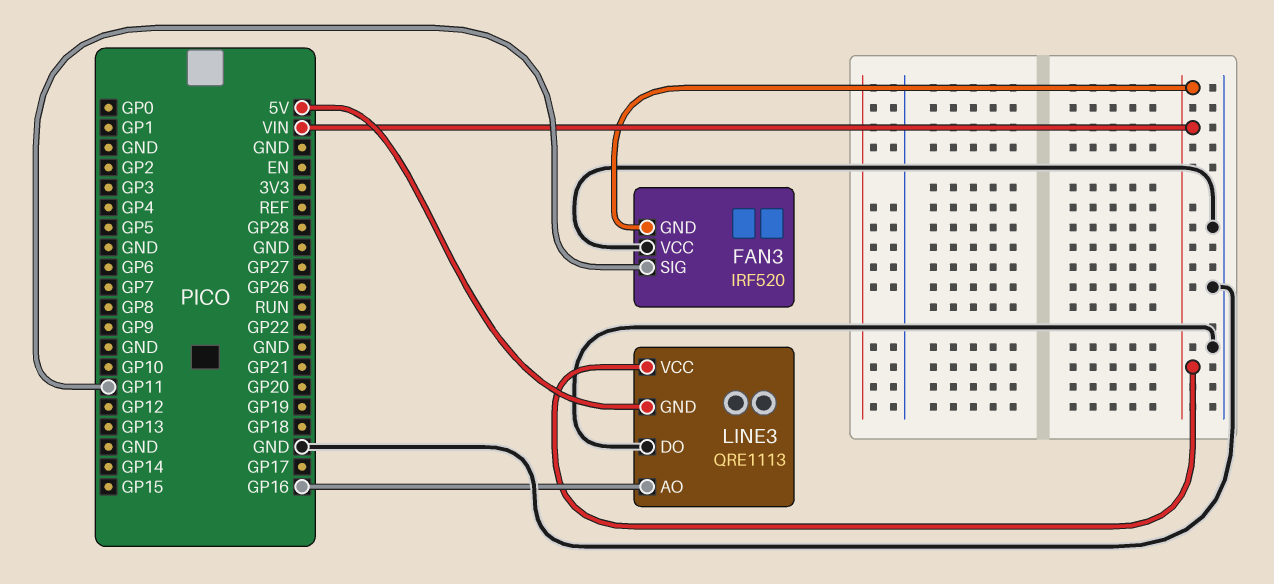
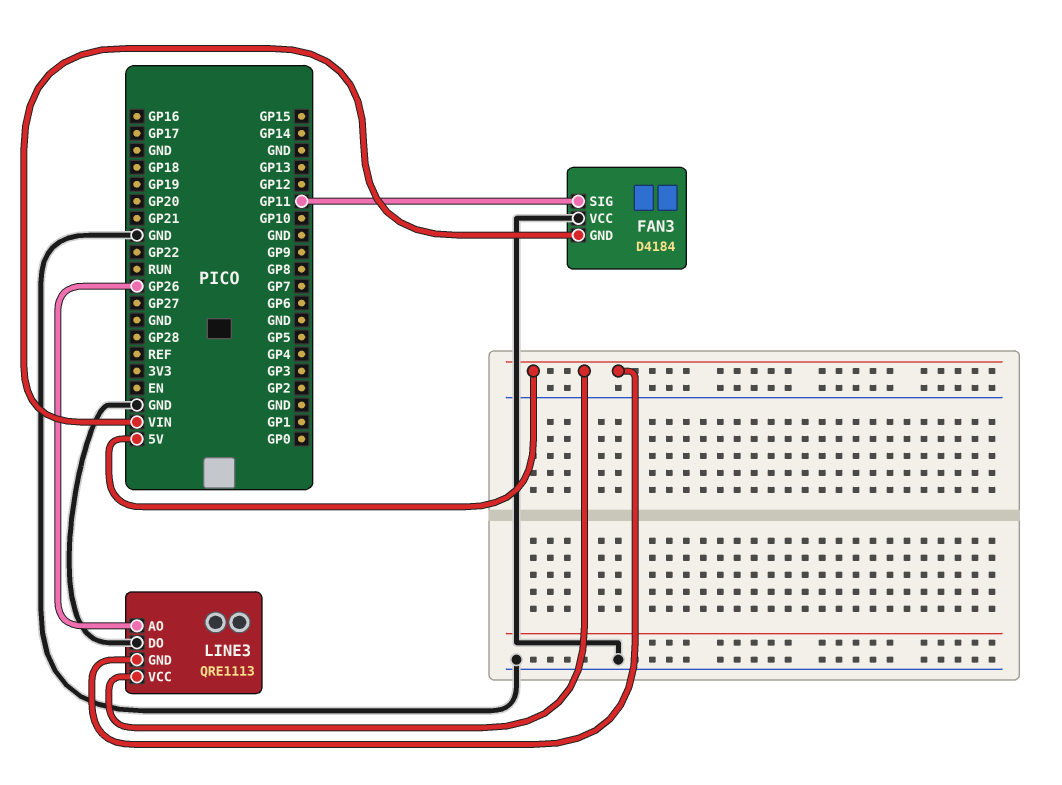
FAN3: IRF520 -> D4184
LINE3 pin AO: GP16 -> GP26
LINE3 pin VCC: VIN -> 5V

